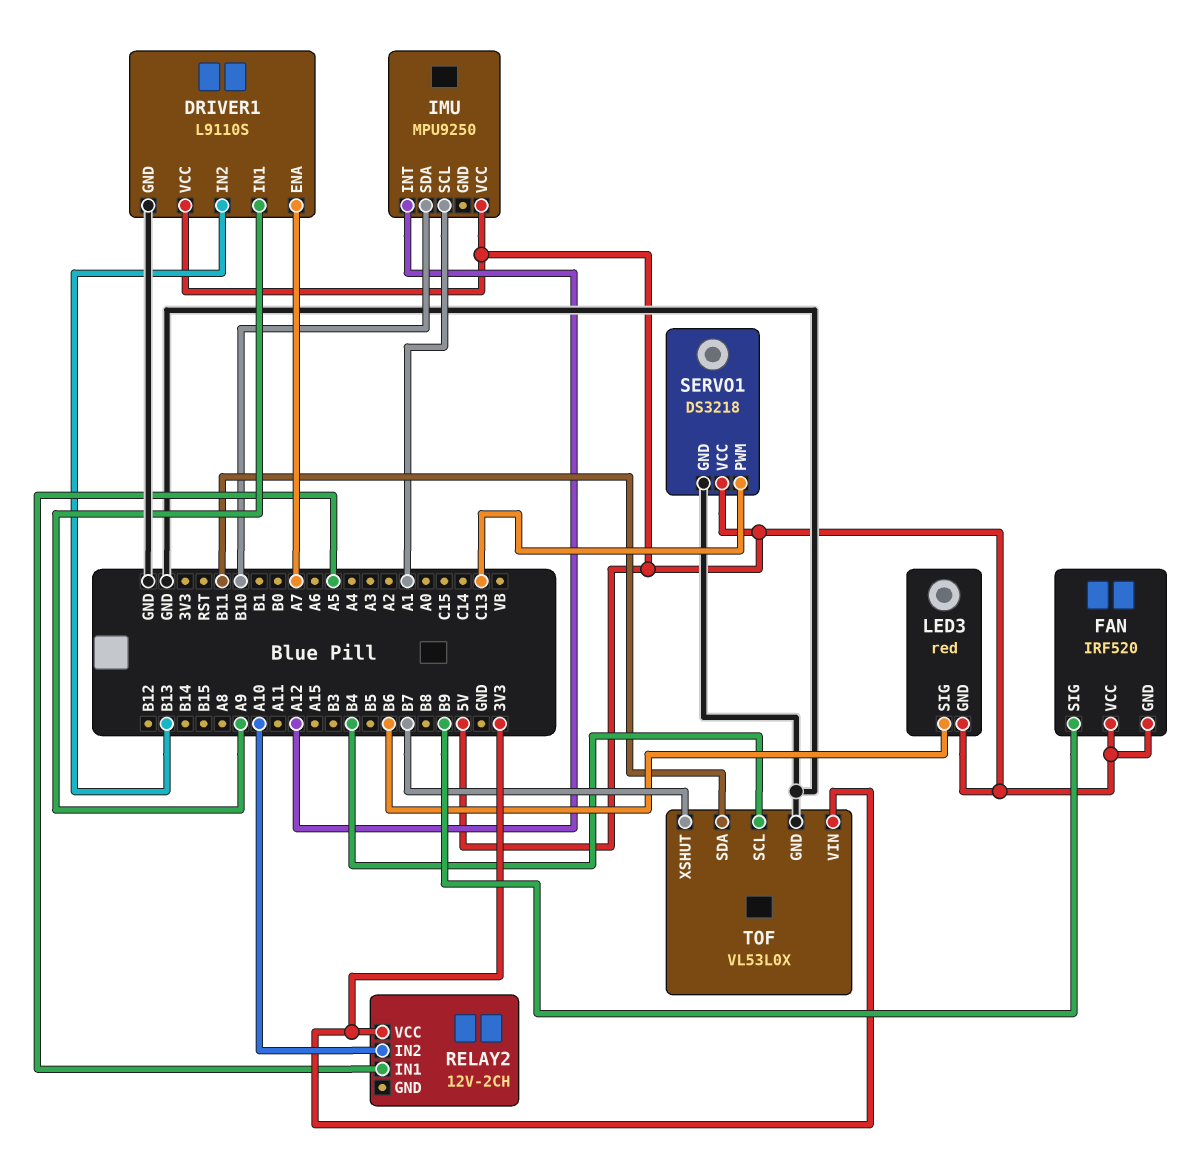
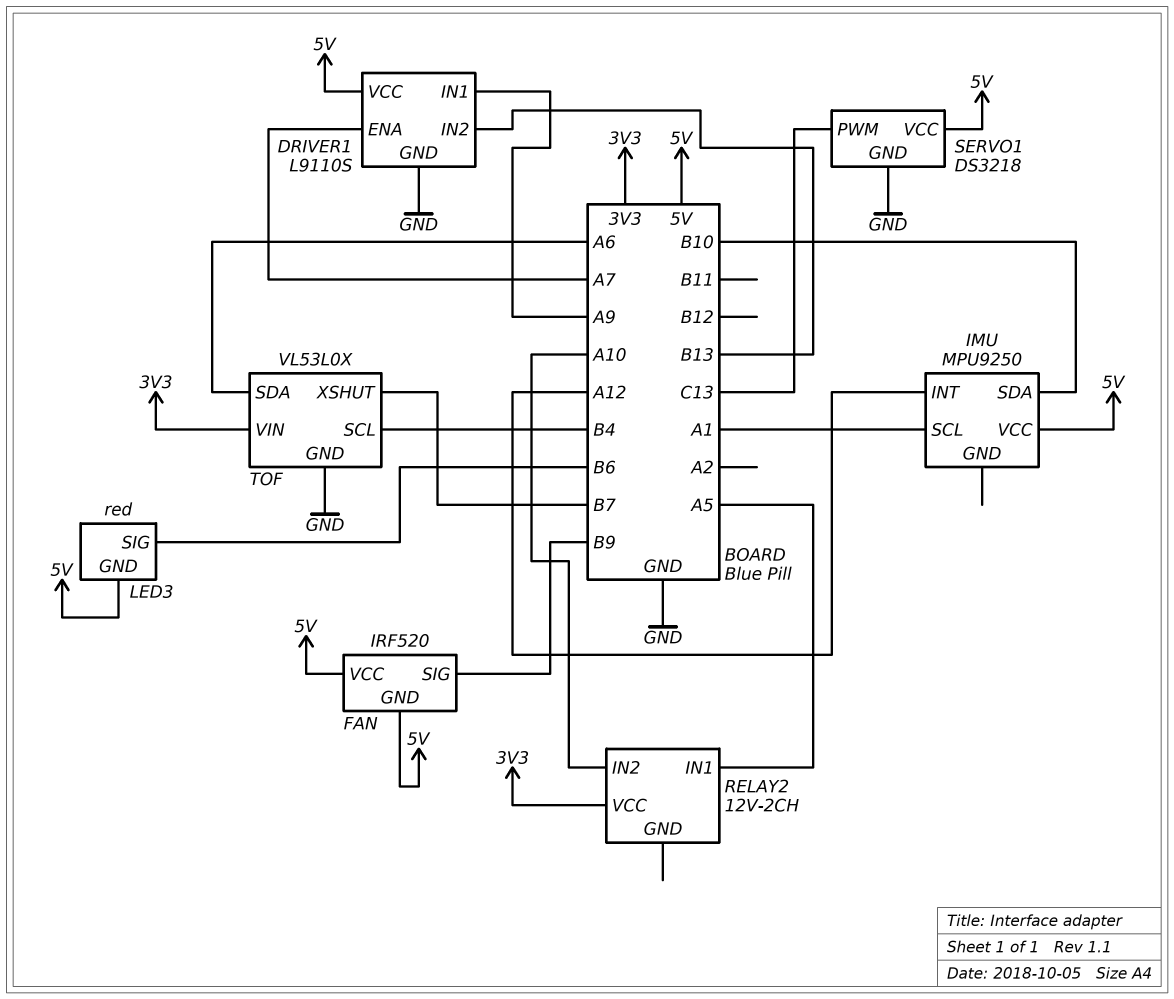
TOF pin SDA: B11 -> A6

